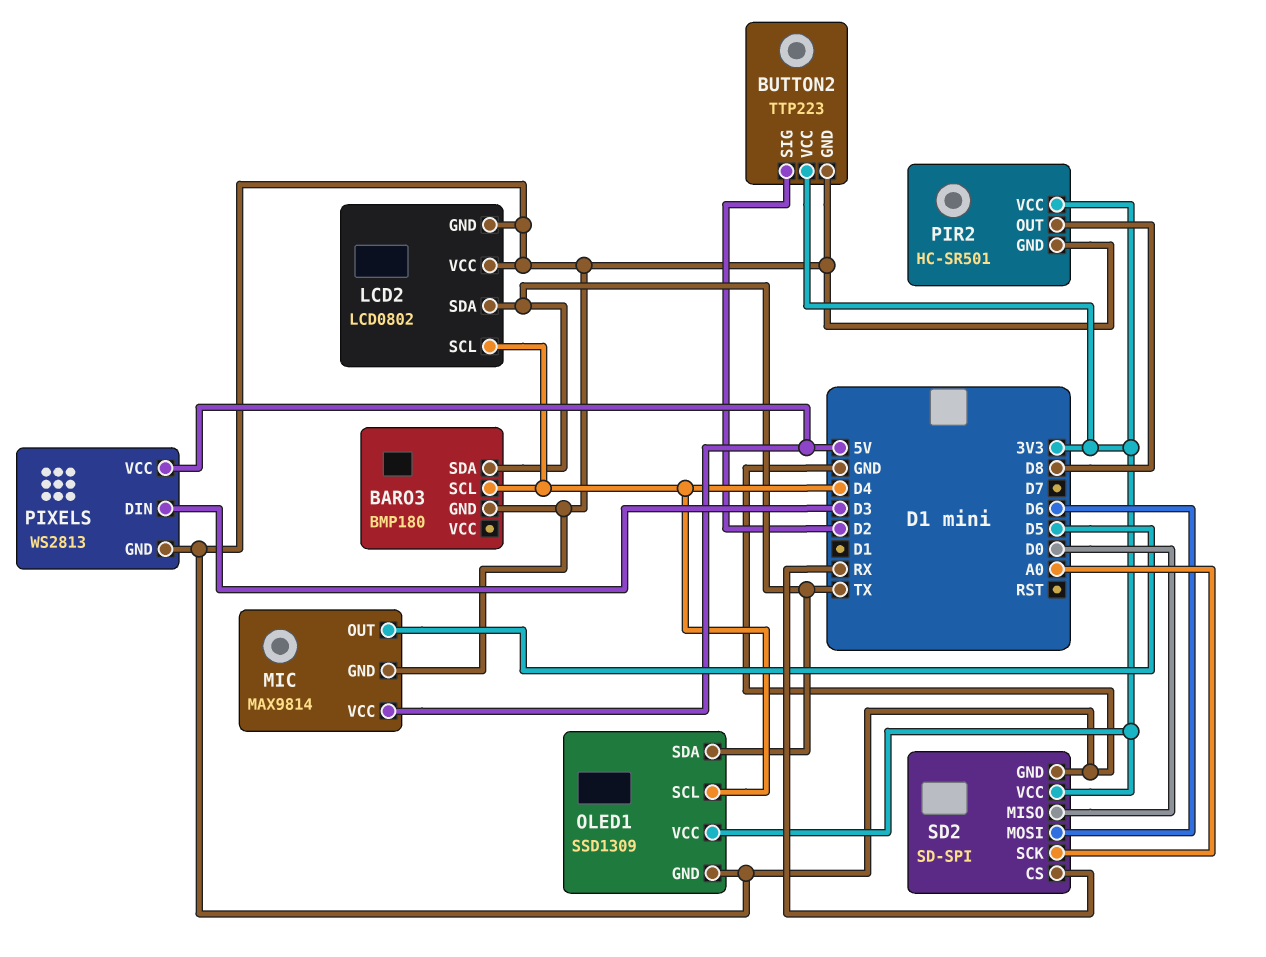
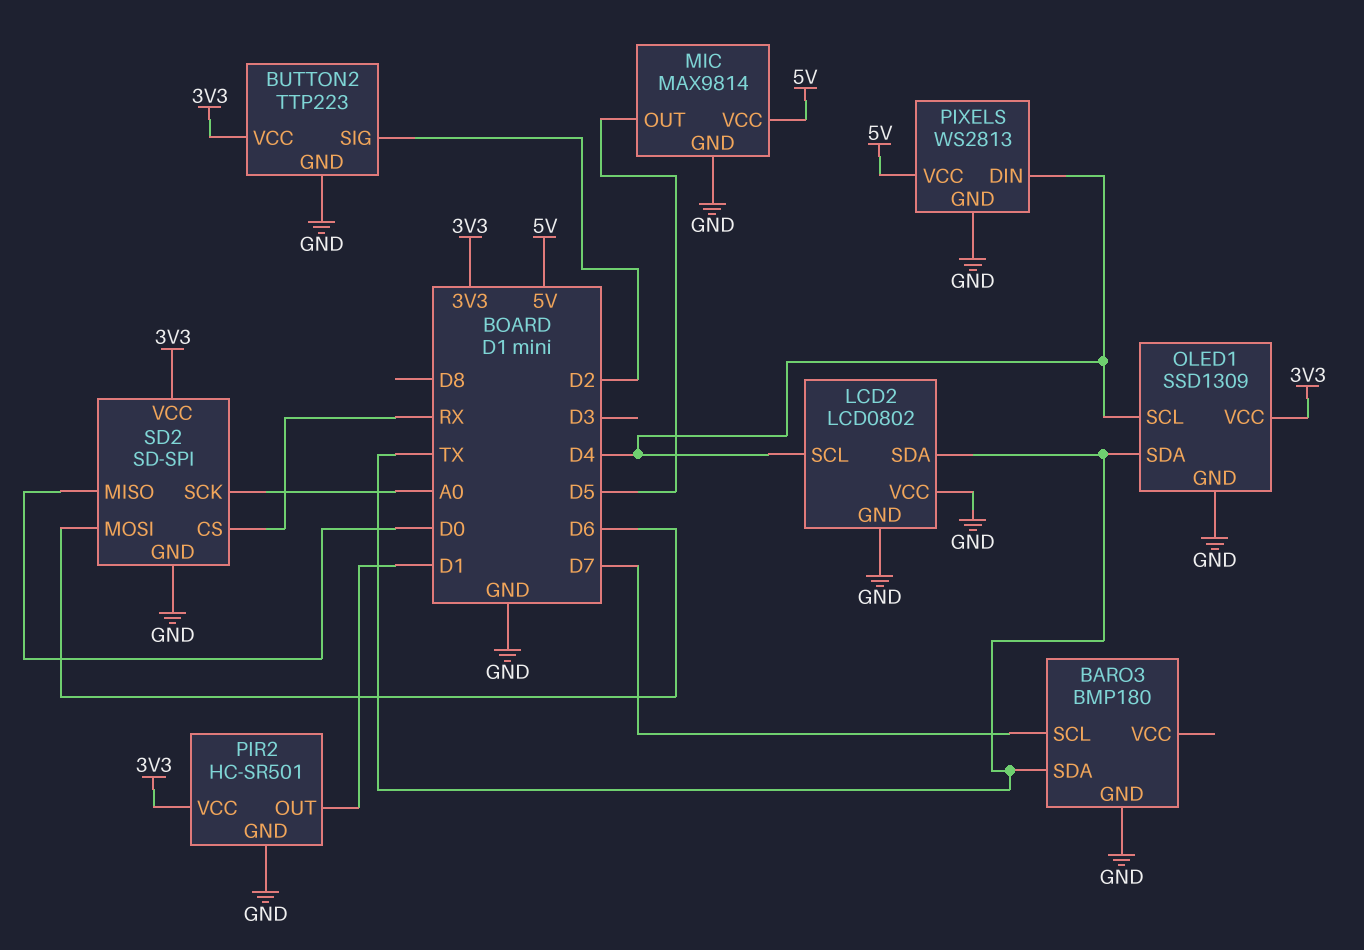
BARO3 pin SCL: D4 -> D7
PIR2 pin OUT: D8 -> D1
PIXELS pin DIN: D3 -> D4

